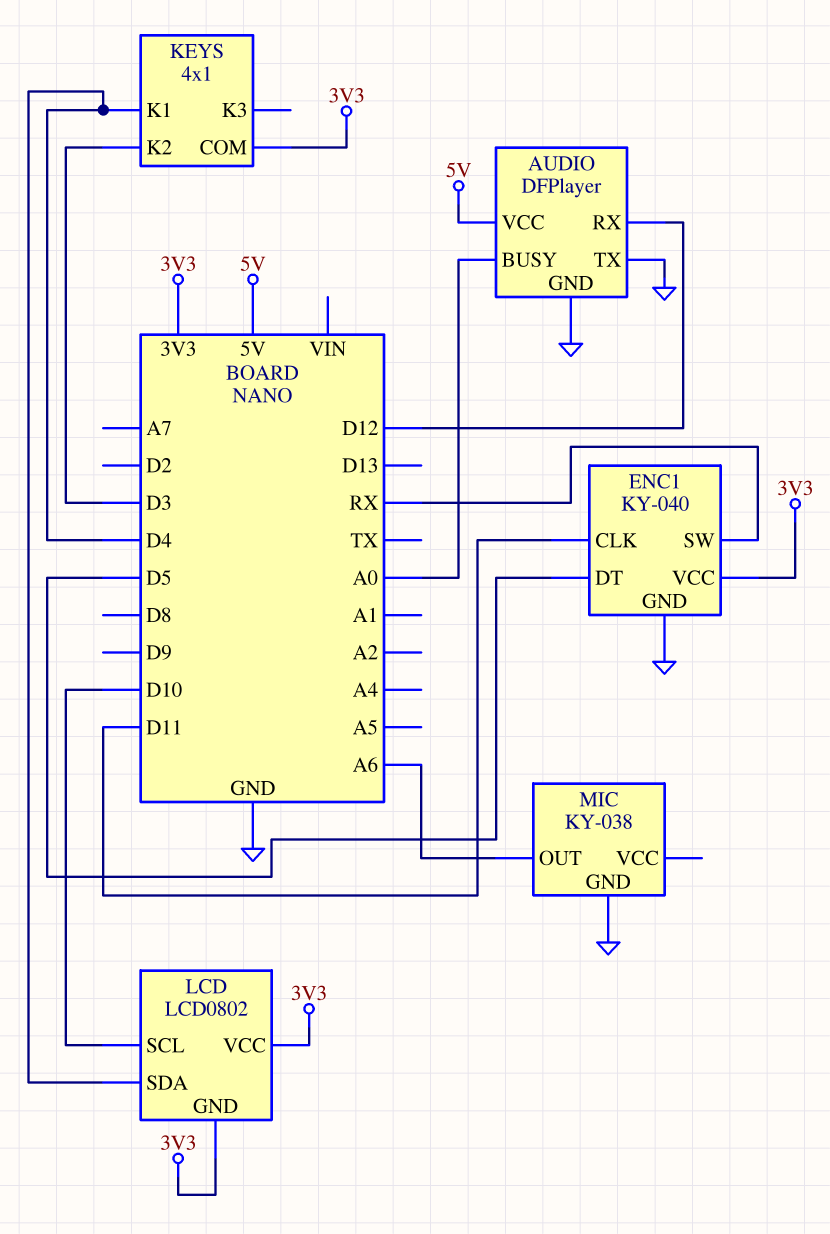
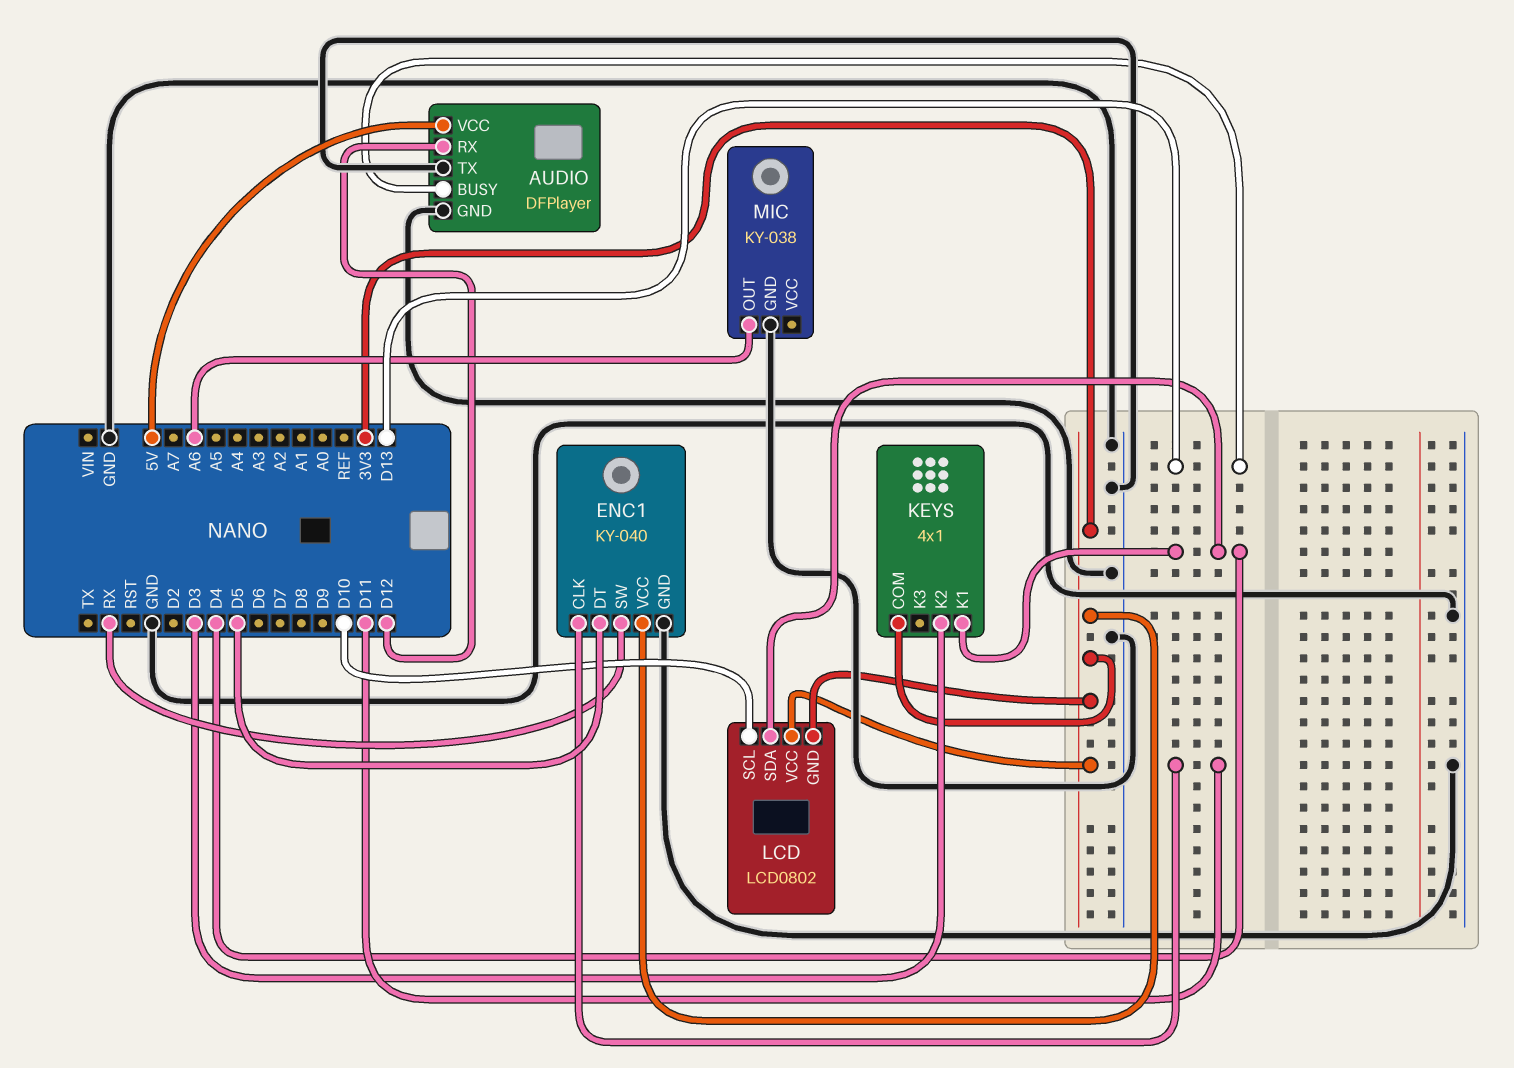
AUDIO pin BUSY: A0 -> D13

